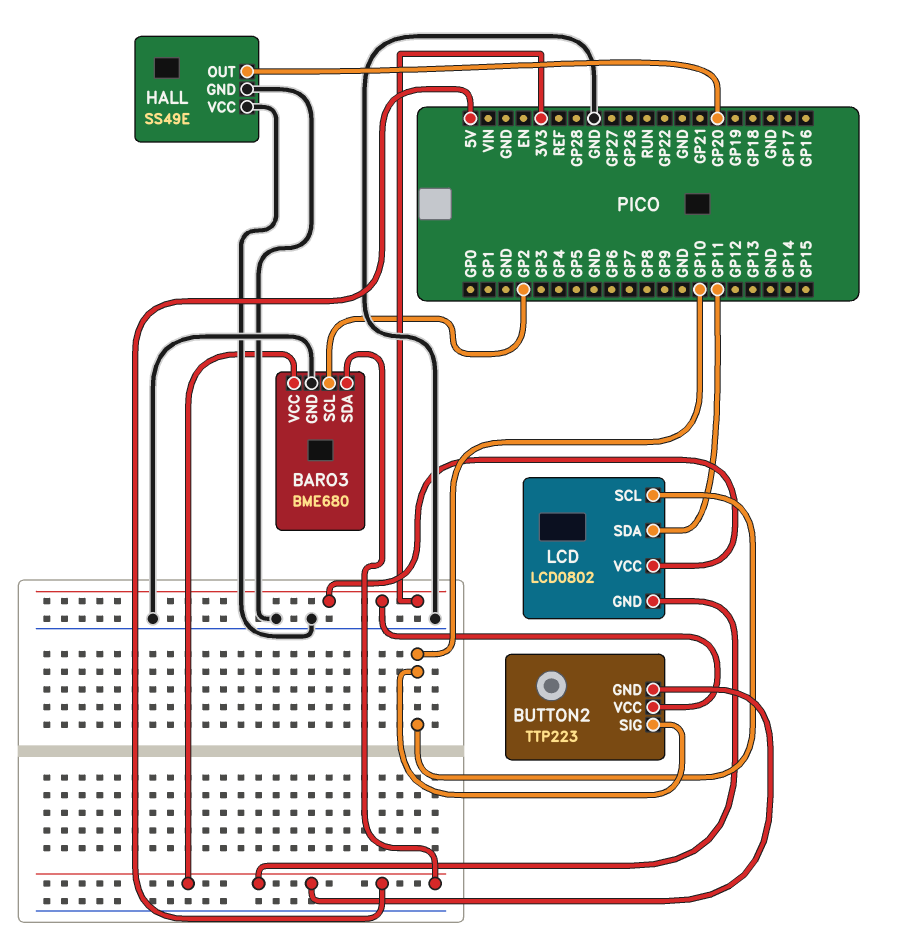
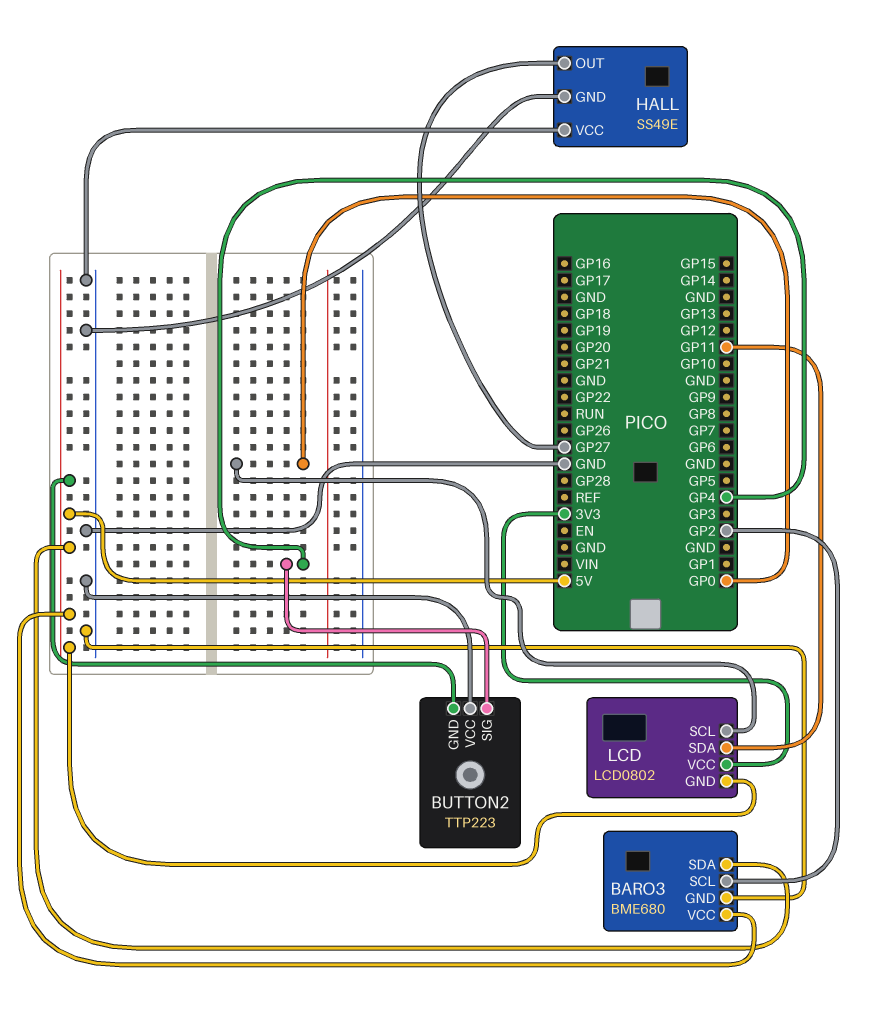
BUTTON2 pin SIG: GP10 -> GP4
BUTTON2 pin VCC: 3V3 -> GND
HALL pin OUT: GP20 -> GP27
LCD pin SCL: GP10 -> GP0

